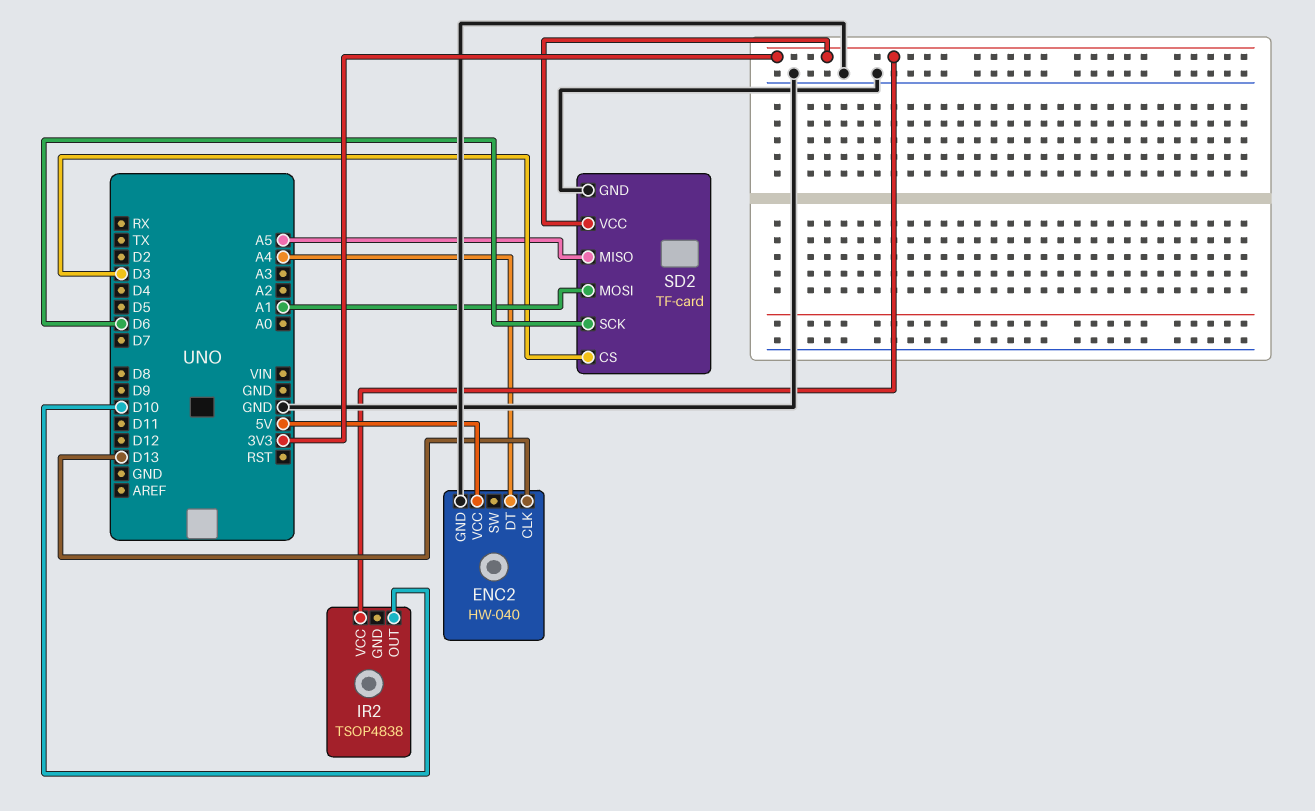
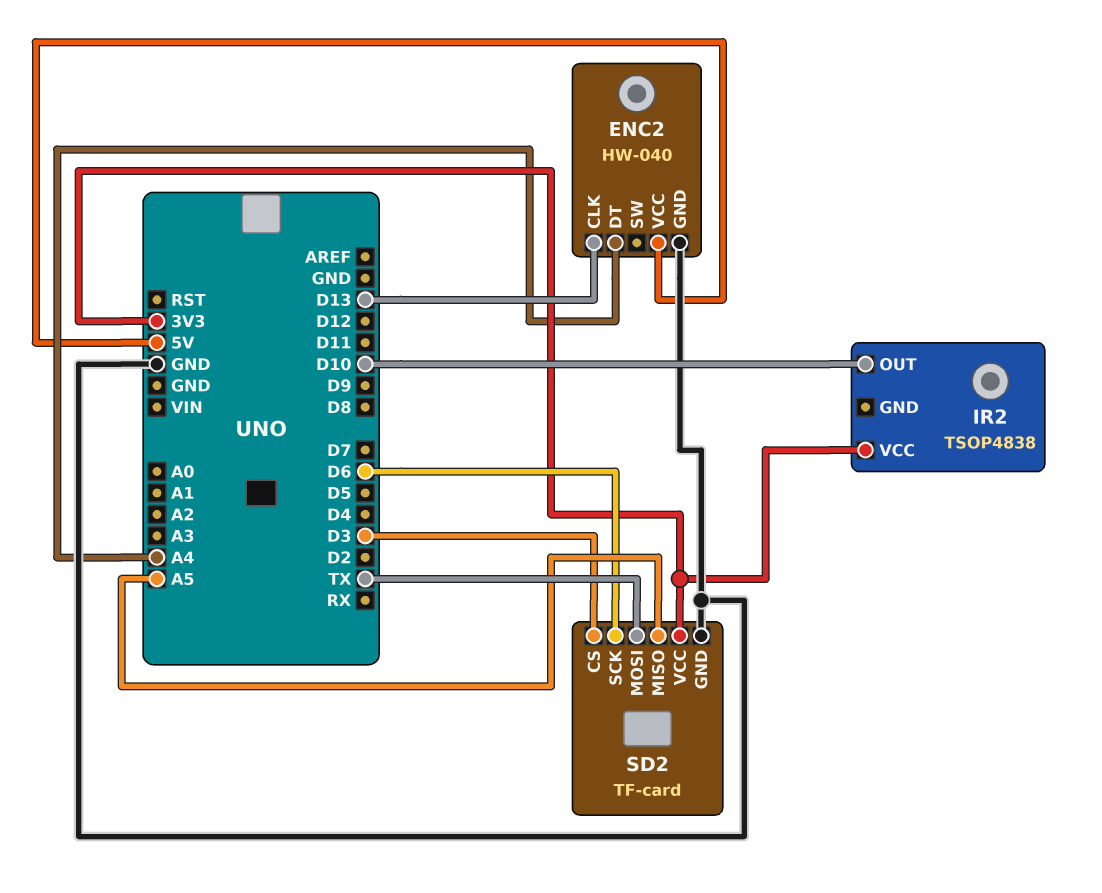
SD2 pin MOSI: A1 -> TX

